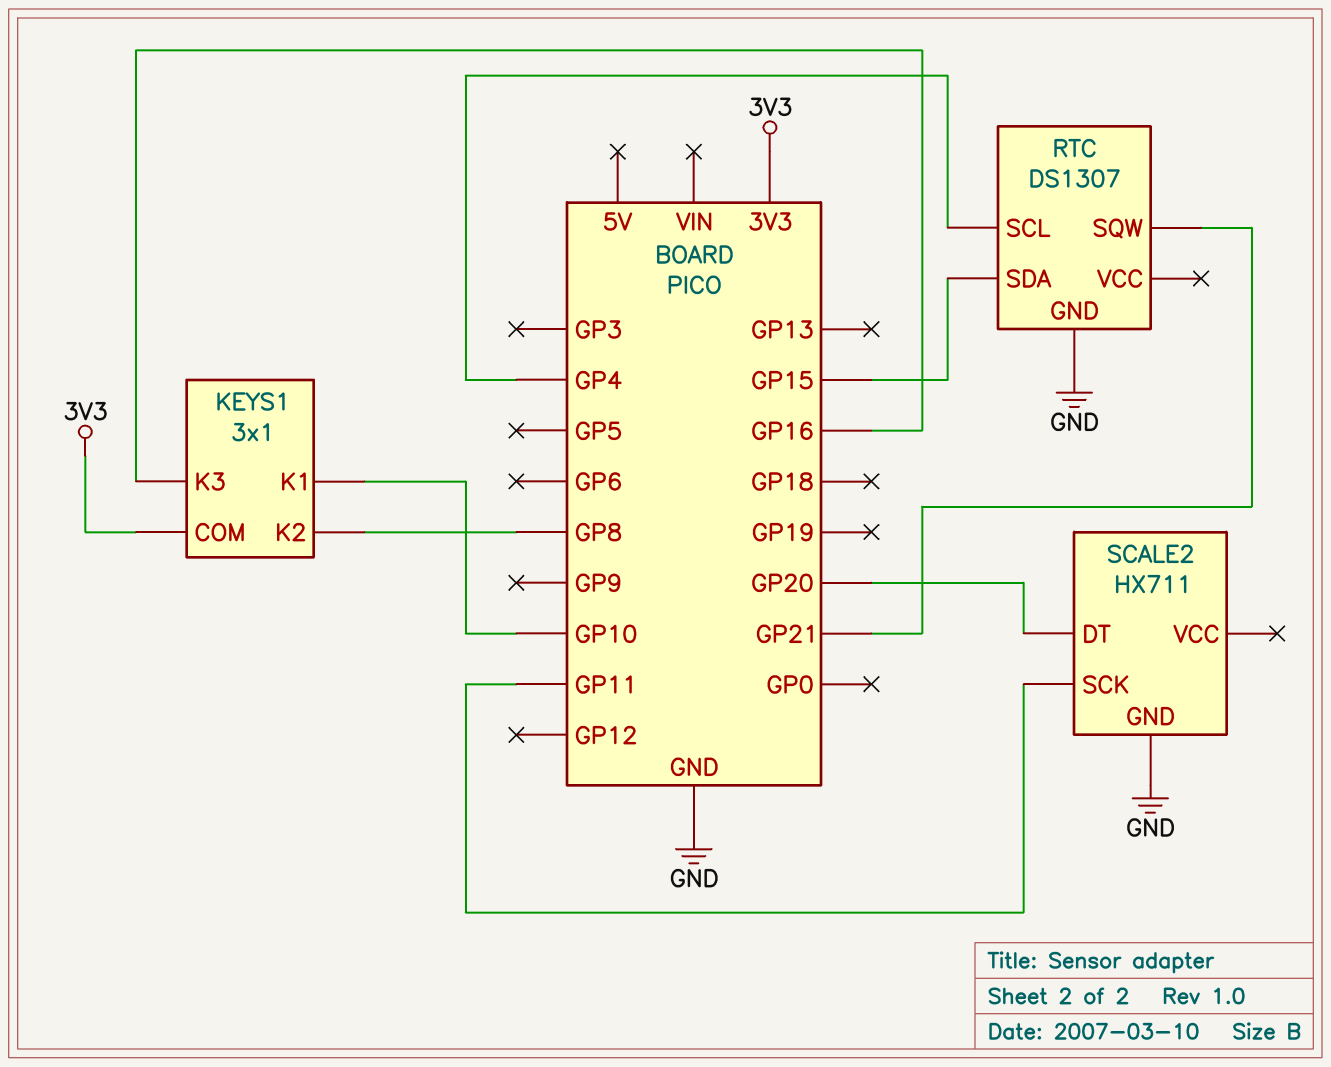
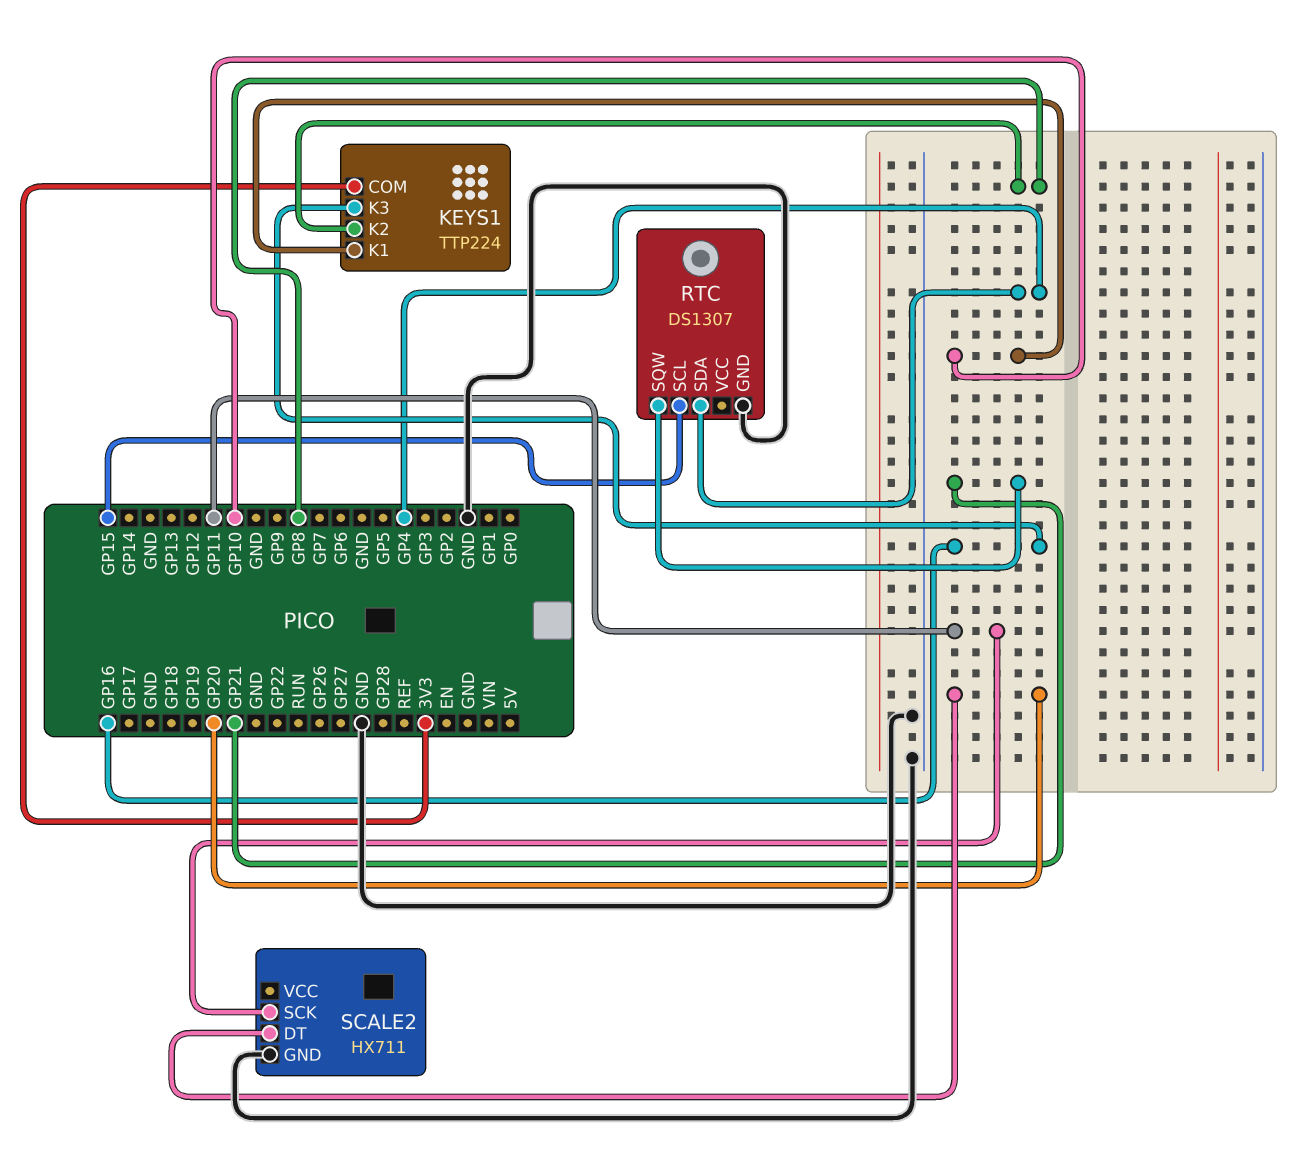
KEYS1: 3x1 -> TTP224
RTC pin SCL: GP4 -> GP15
RTC pin SDA: GP15 -> GP4

